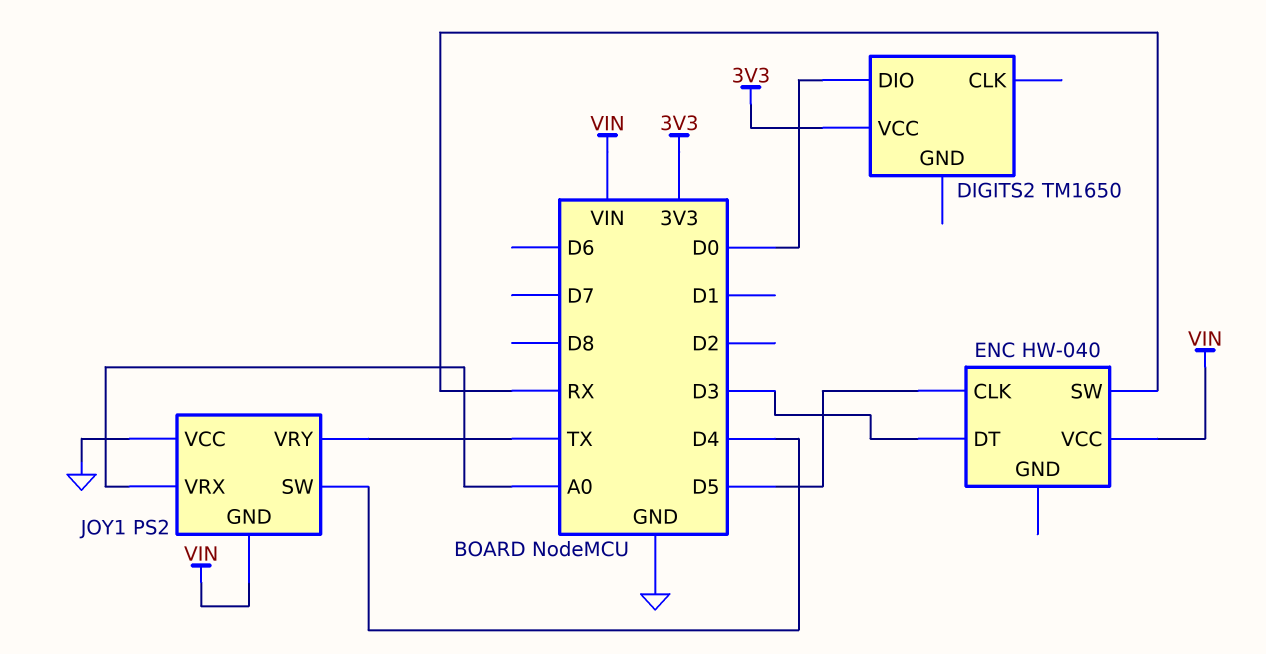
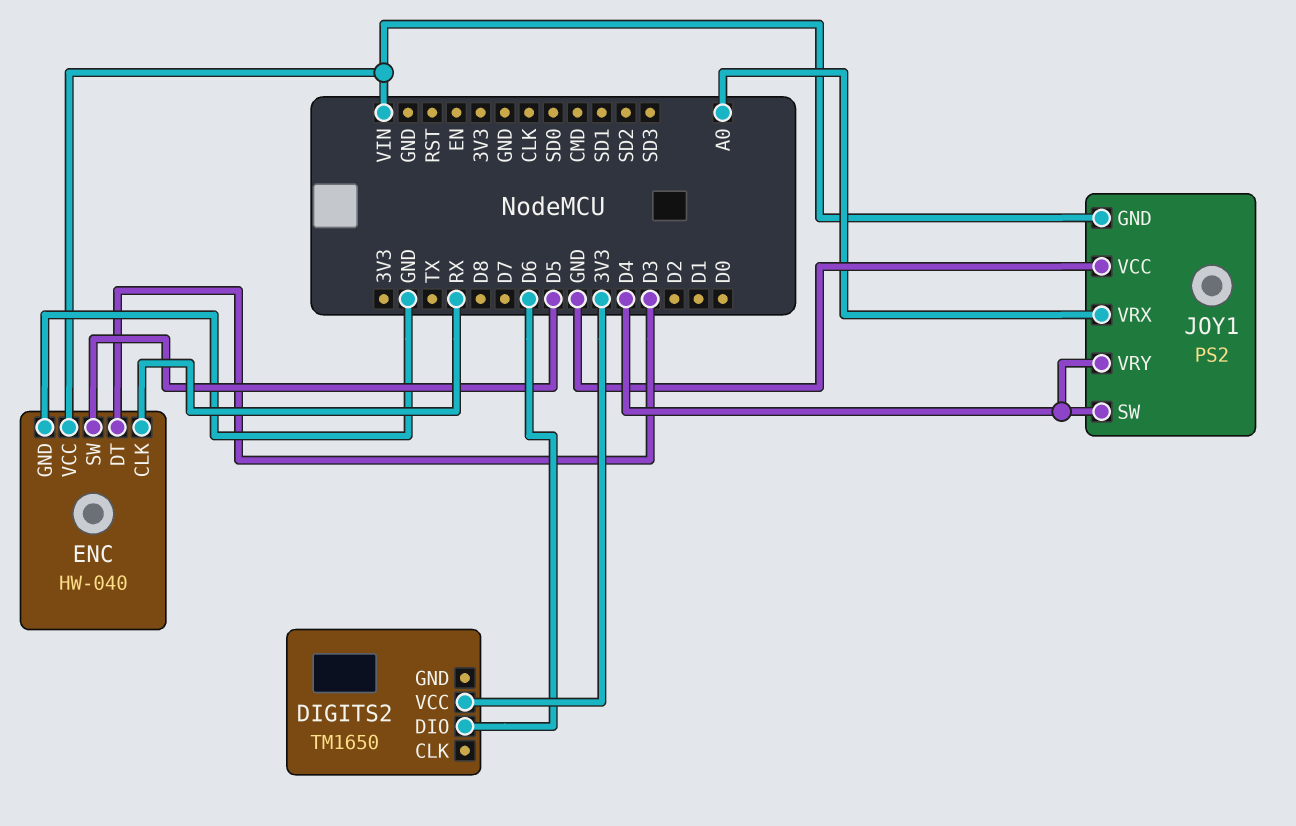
DIGITS2 pin DIO: D0 -> D6
ENC pin CLK: D5 -> RX
ENC pin GND: none -> GND
ENC pin SW: RX -> D5
JOY1 pin VRY: TX -> D4

